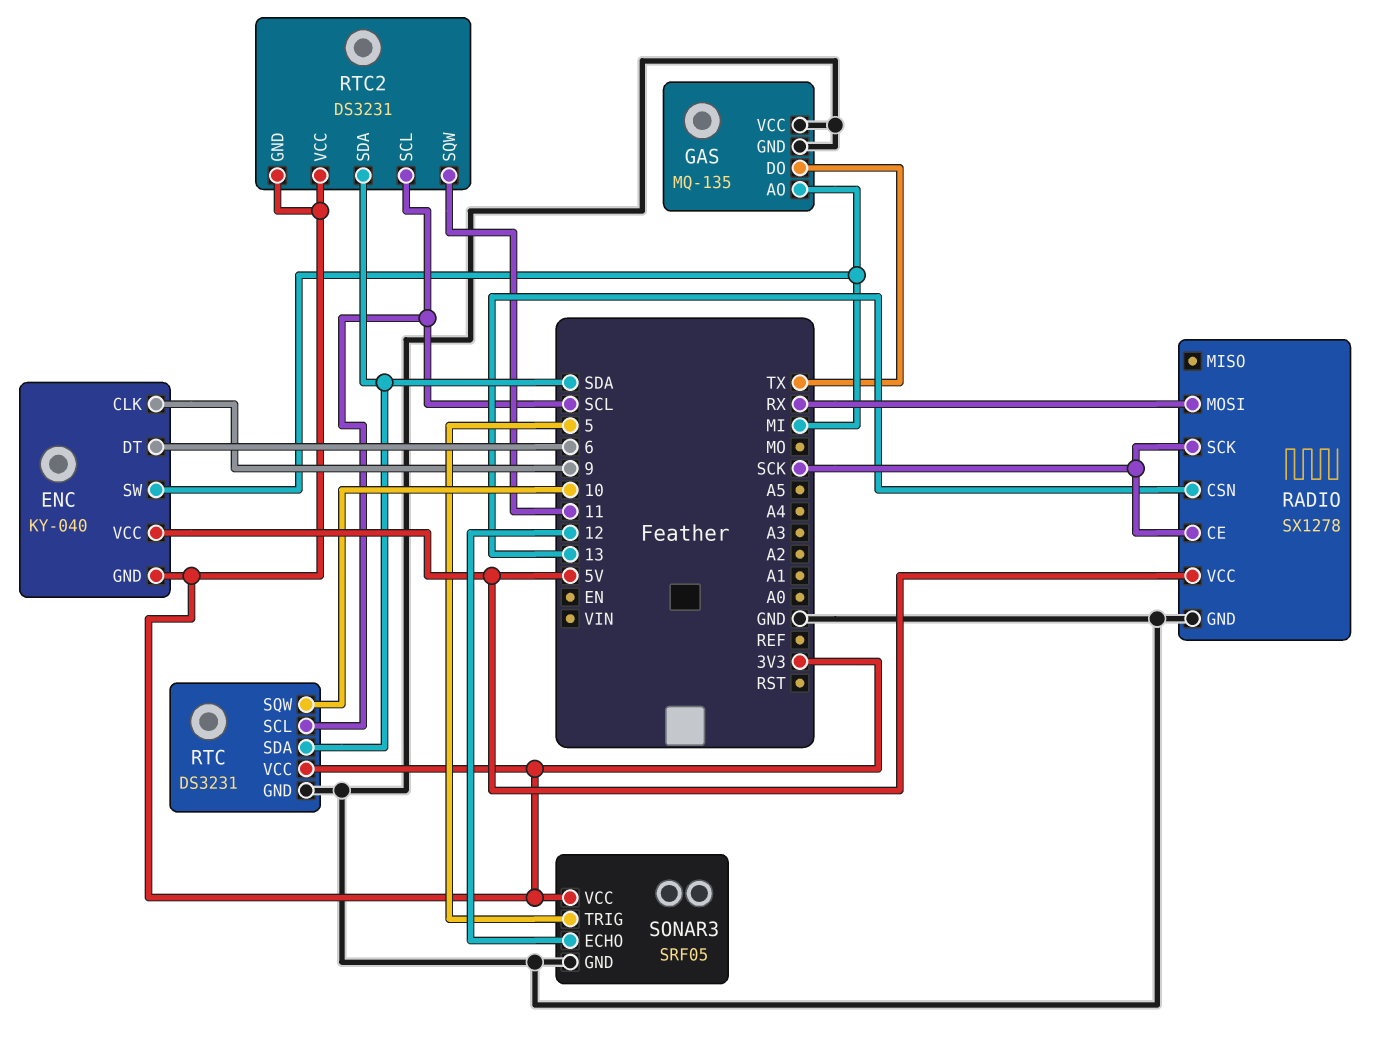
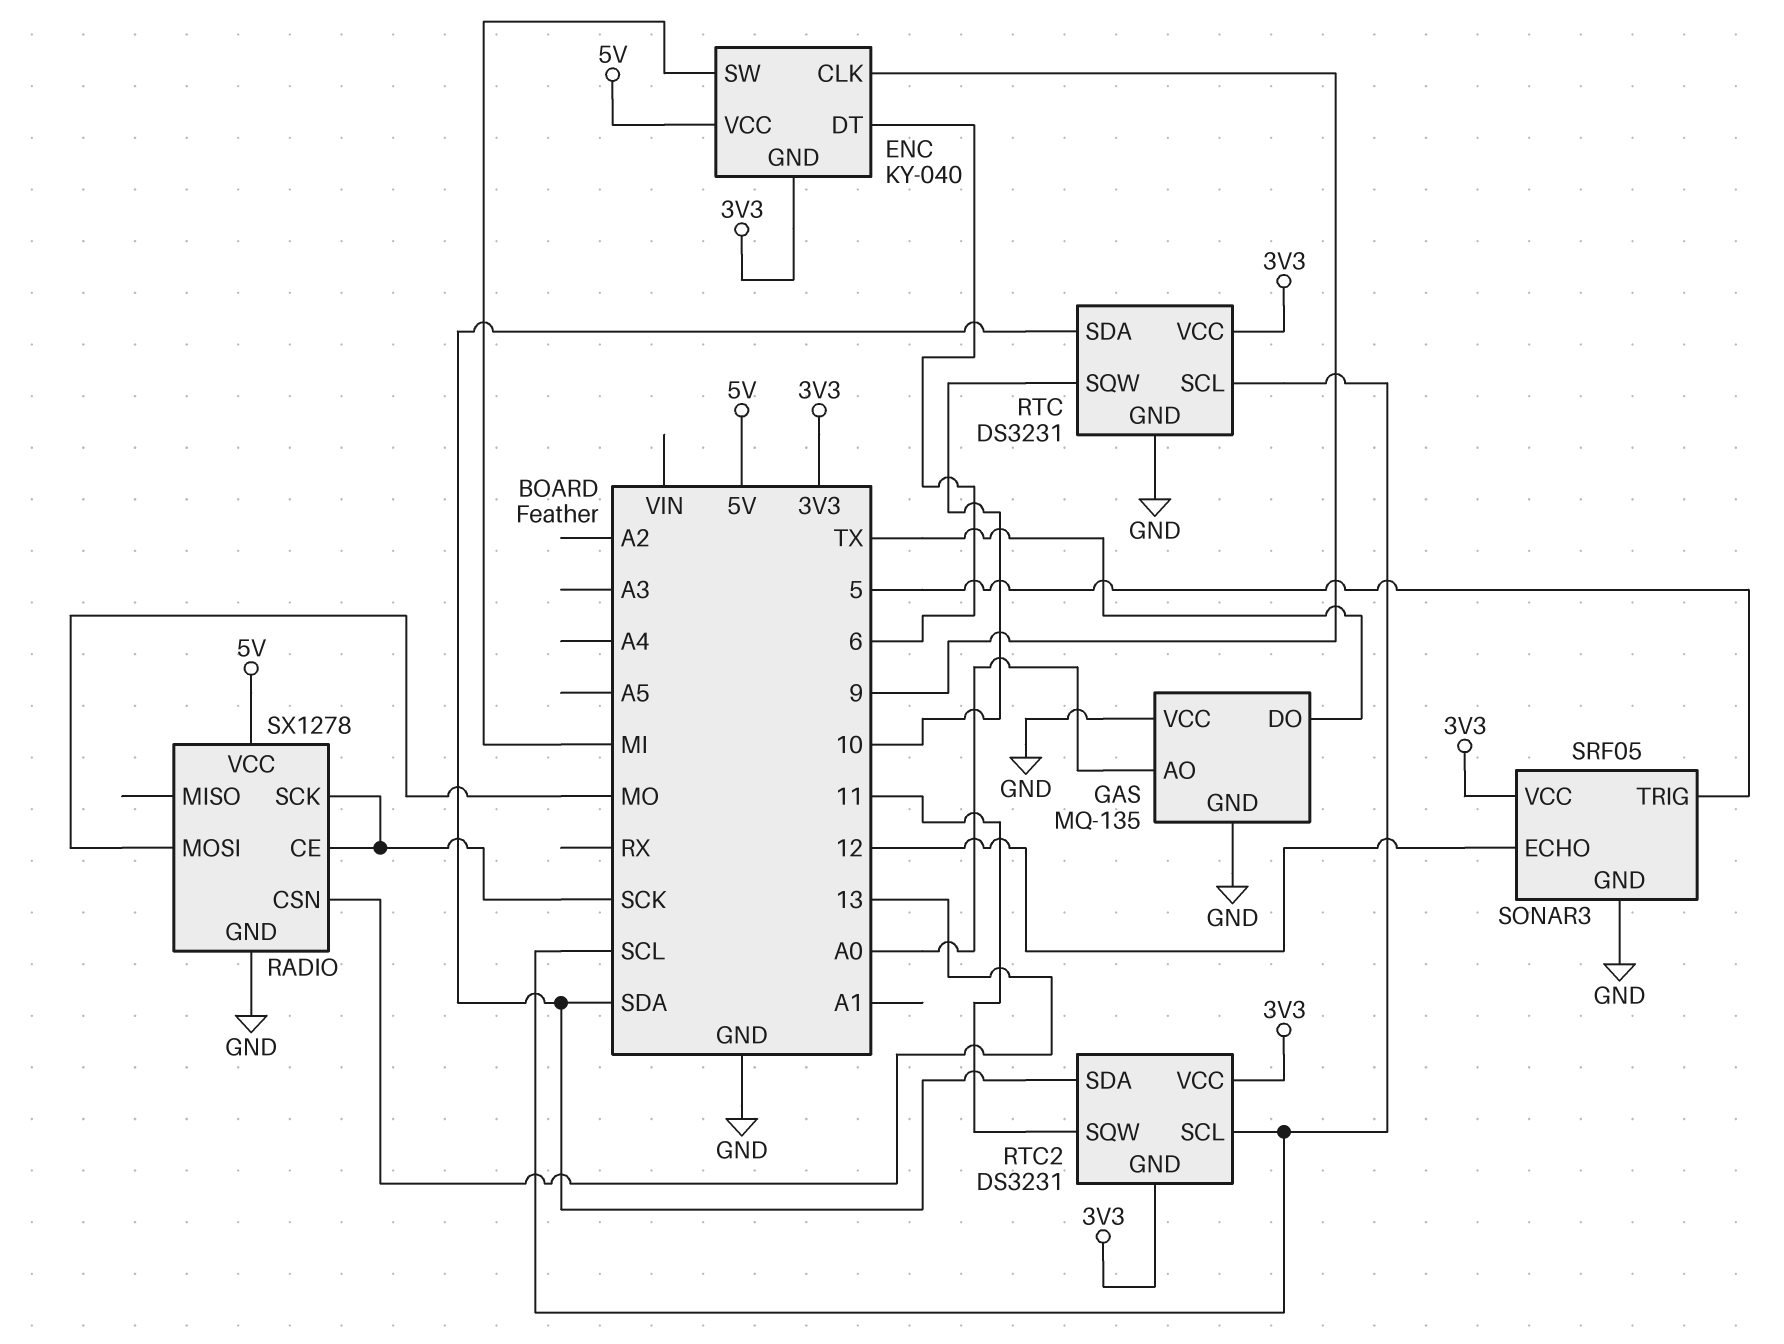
GAS pin AO: MI -> A0
RADIO pin MOSI: RX -> MO

